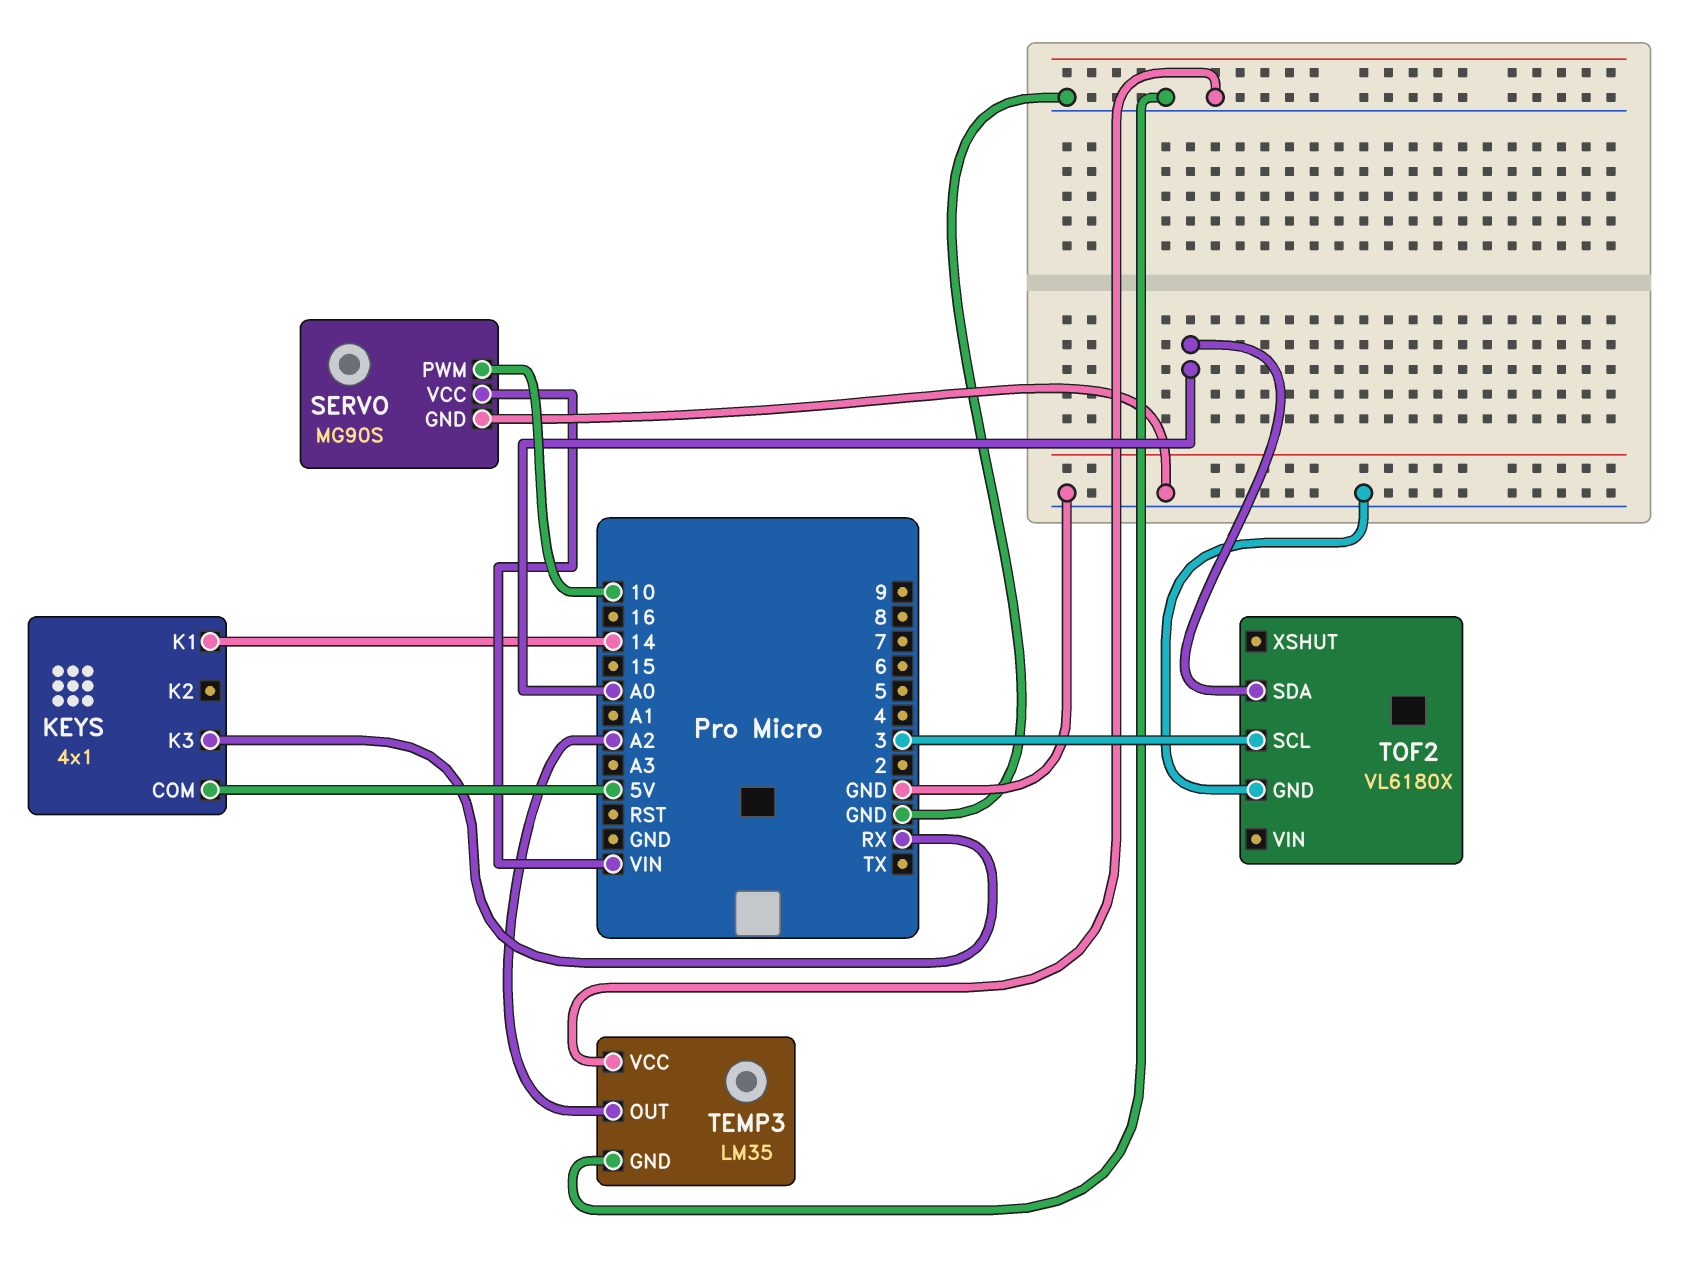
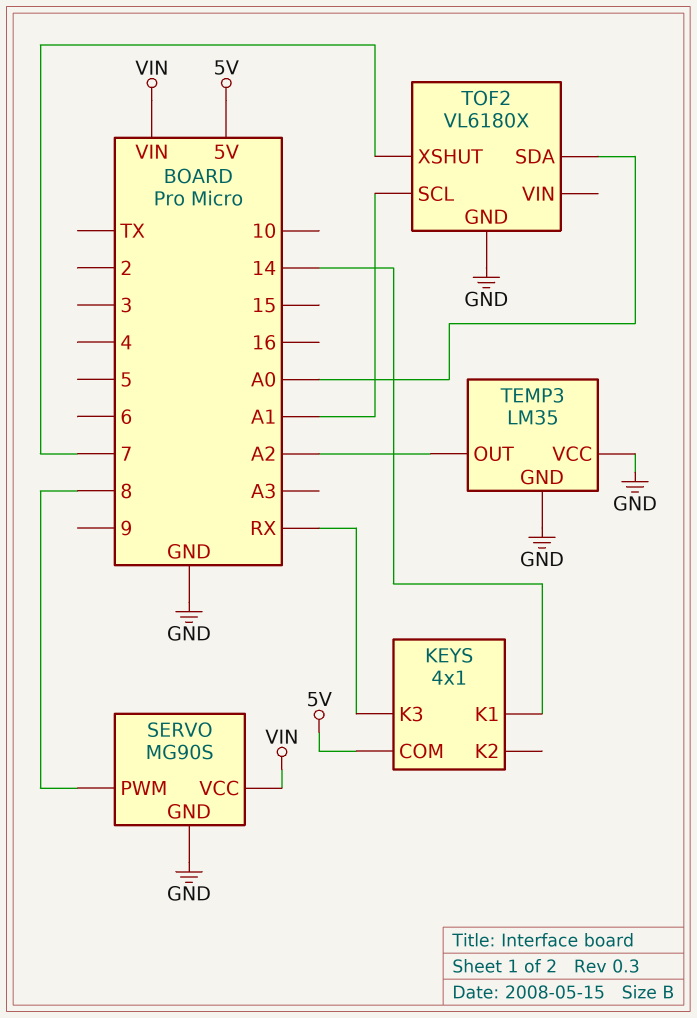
SERVO pin PWM: 10 -> 8
TOF2 pin SCL: 3 -> A1
TOF2 pin XSHUT: none -> 7

